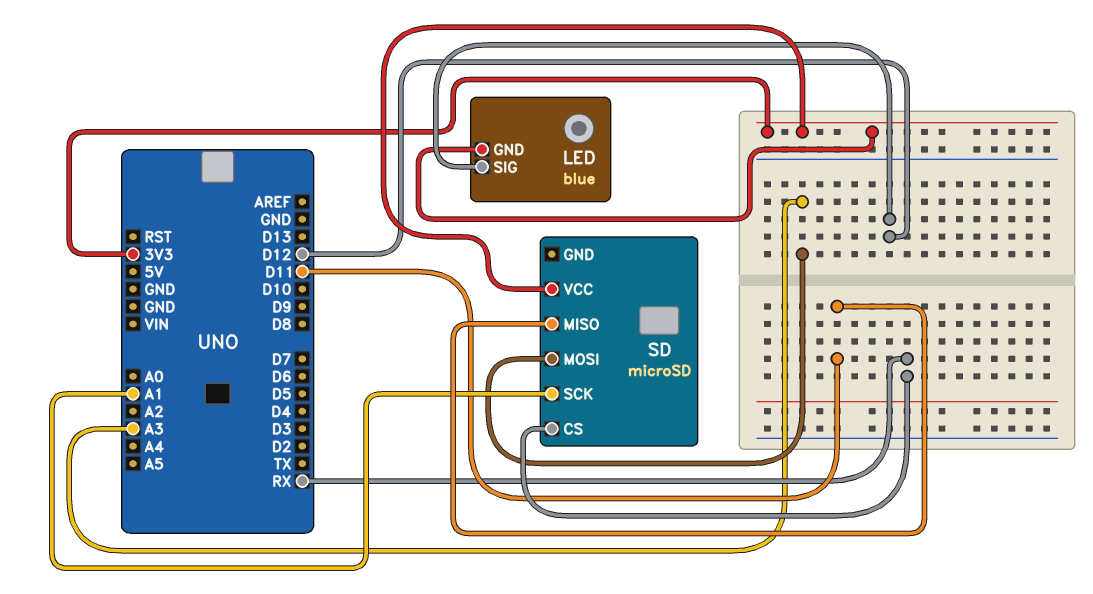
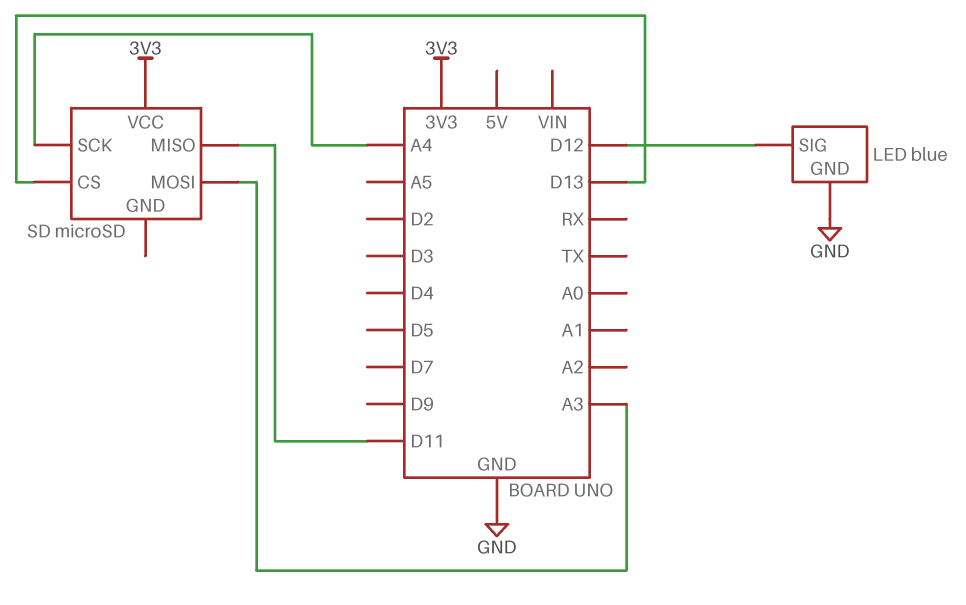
LED pin GND: 3V3 -> GND
SD pin CS: RX -> D13
SD pin SCK: A1 -> A4

